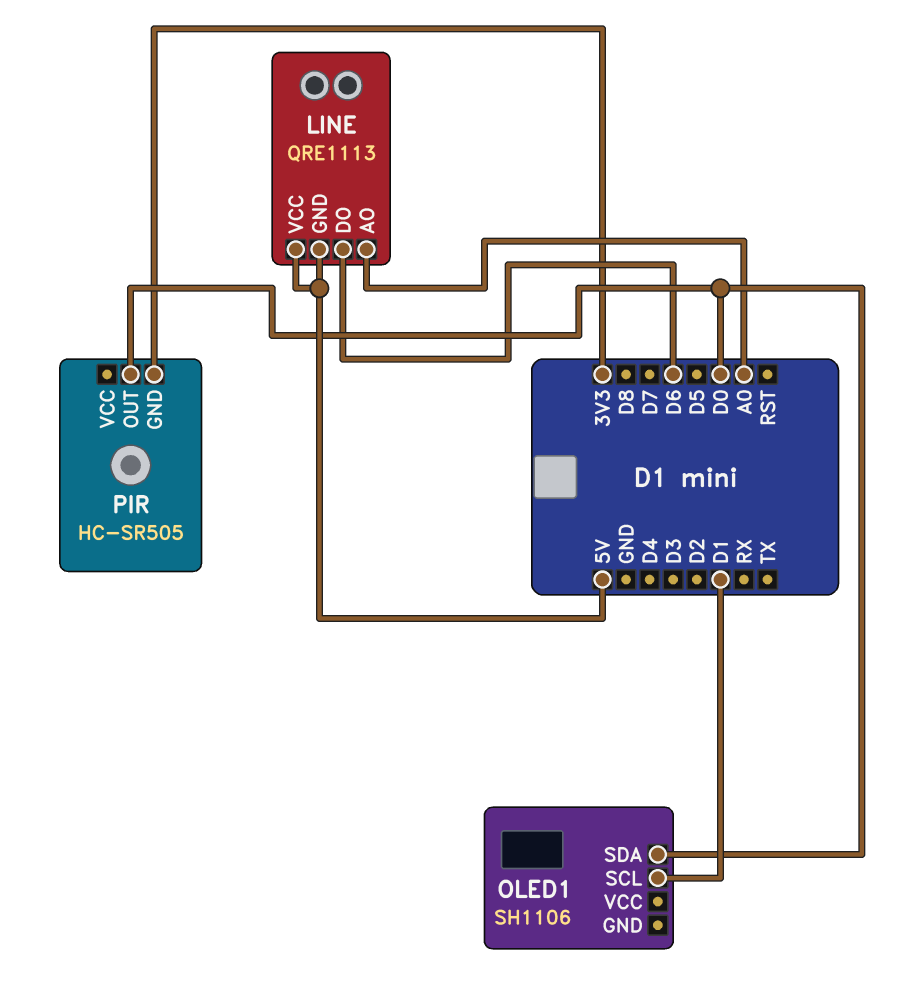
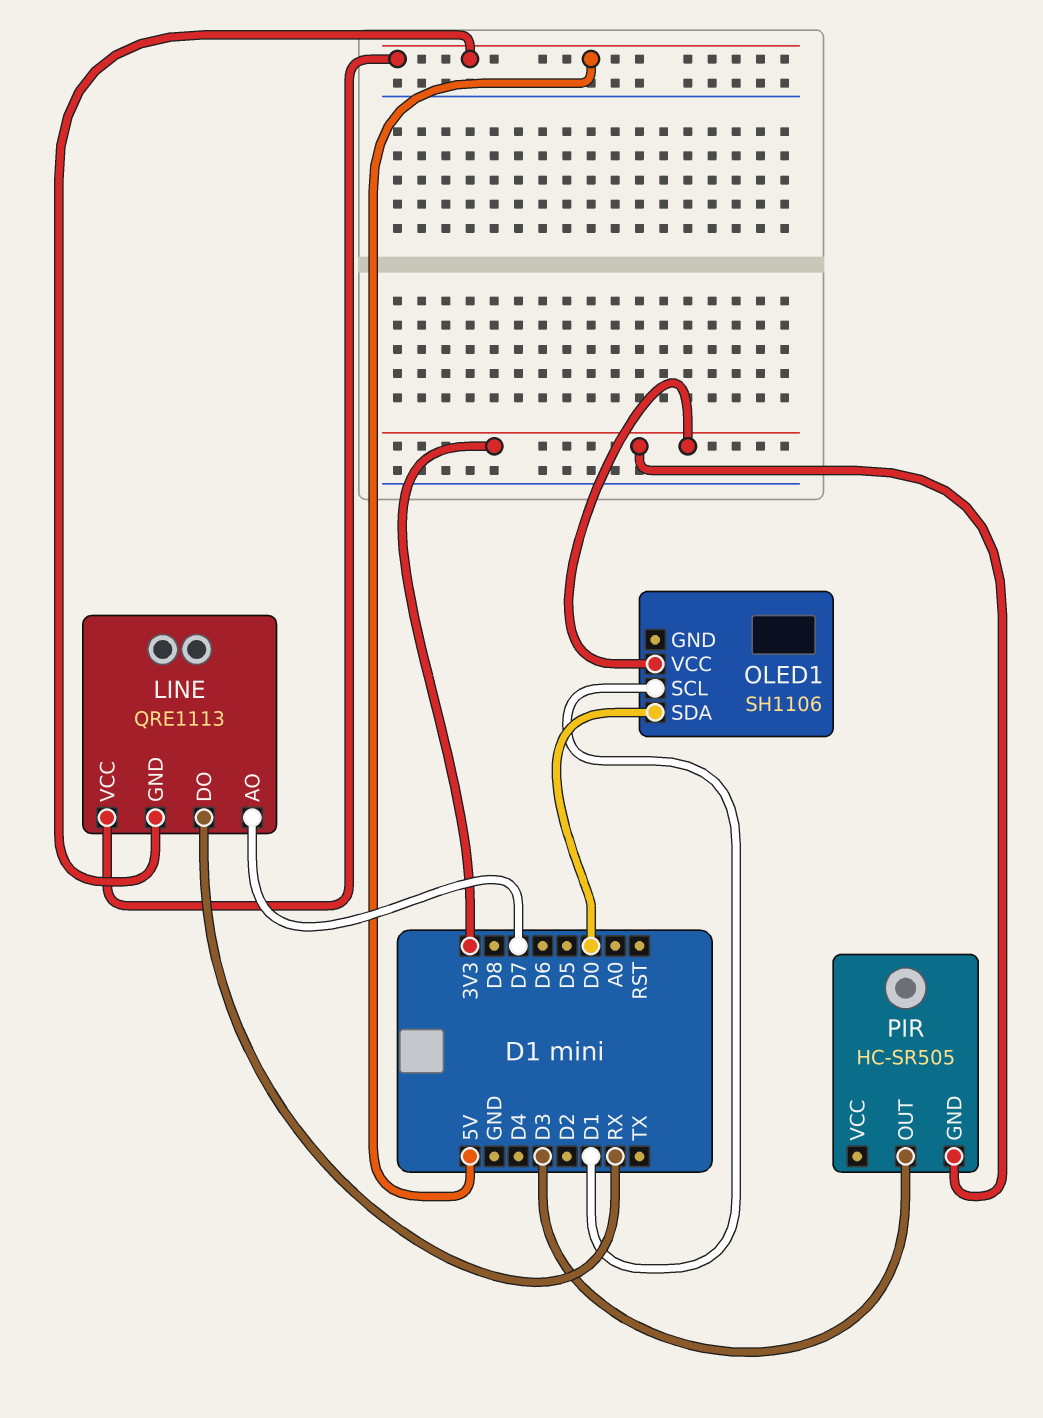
LINE pin AO: A0 -> D7
LINE pin DO: D6 -> RX
OLED1 pin VCC: none -> 3V3
PIR pin OUT: D0 -> D3

